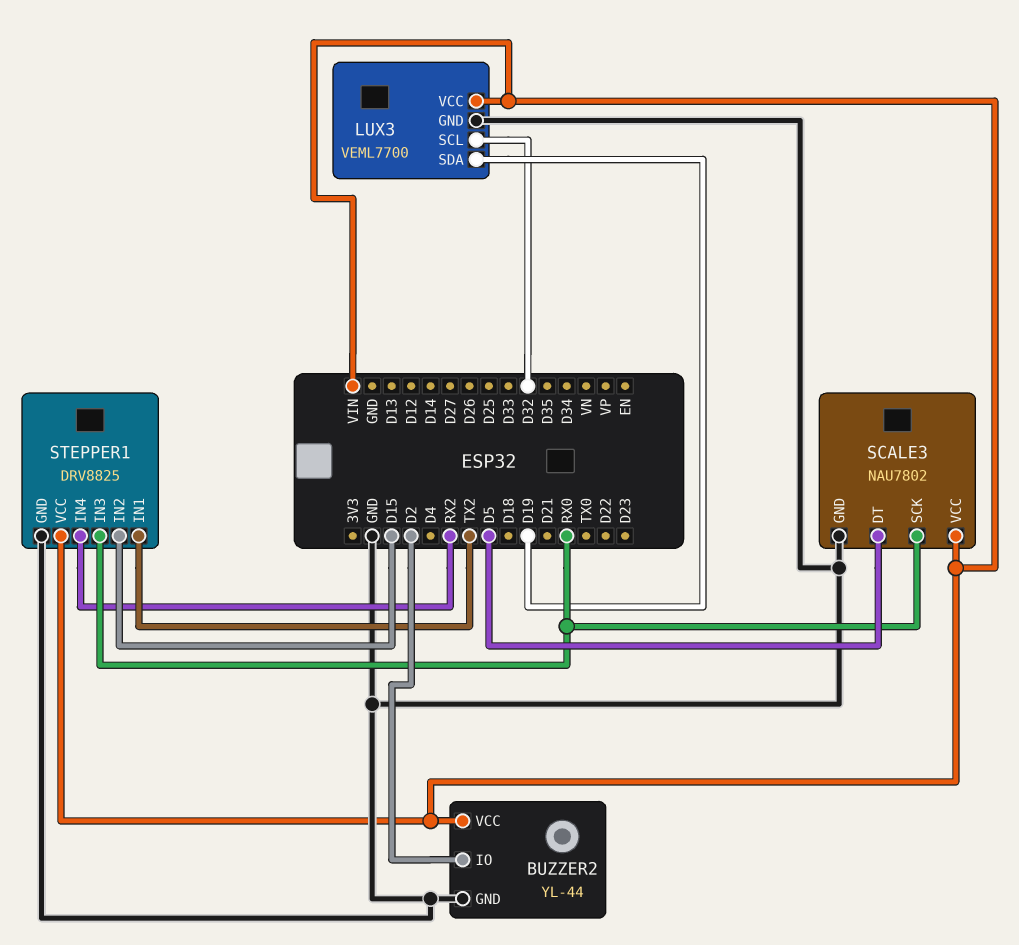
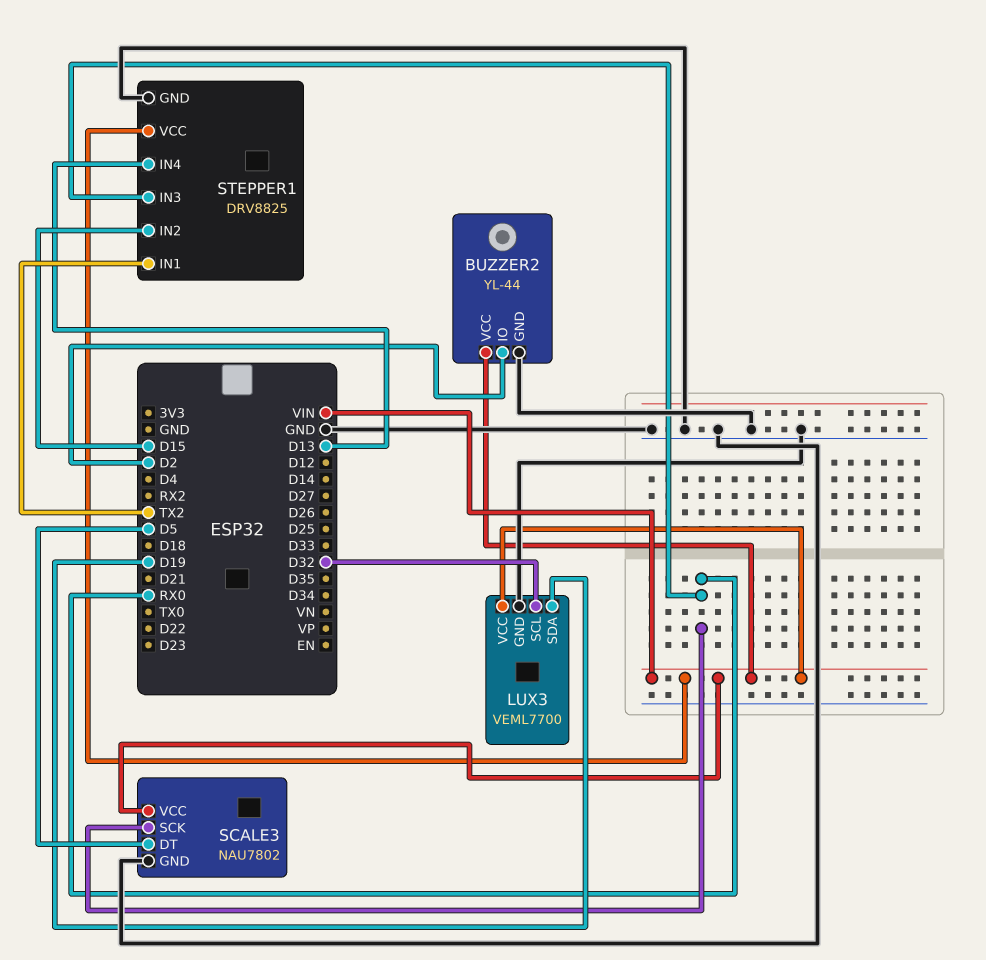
STEPPER1 pin IN4: RX2 -> D13

